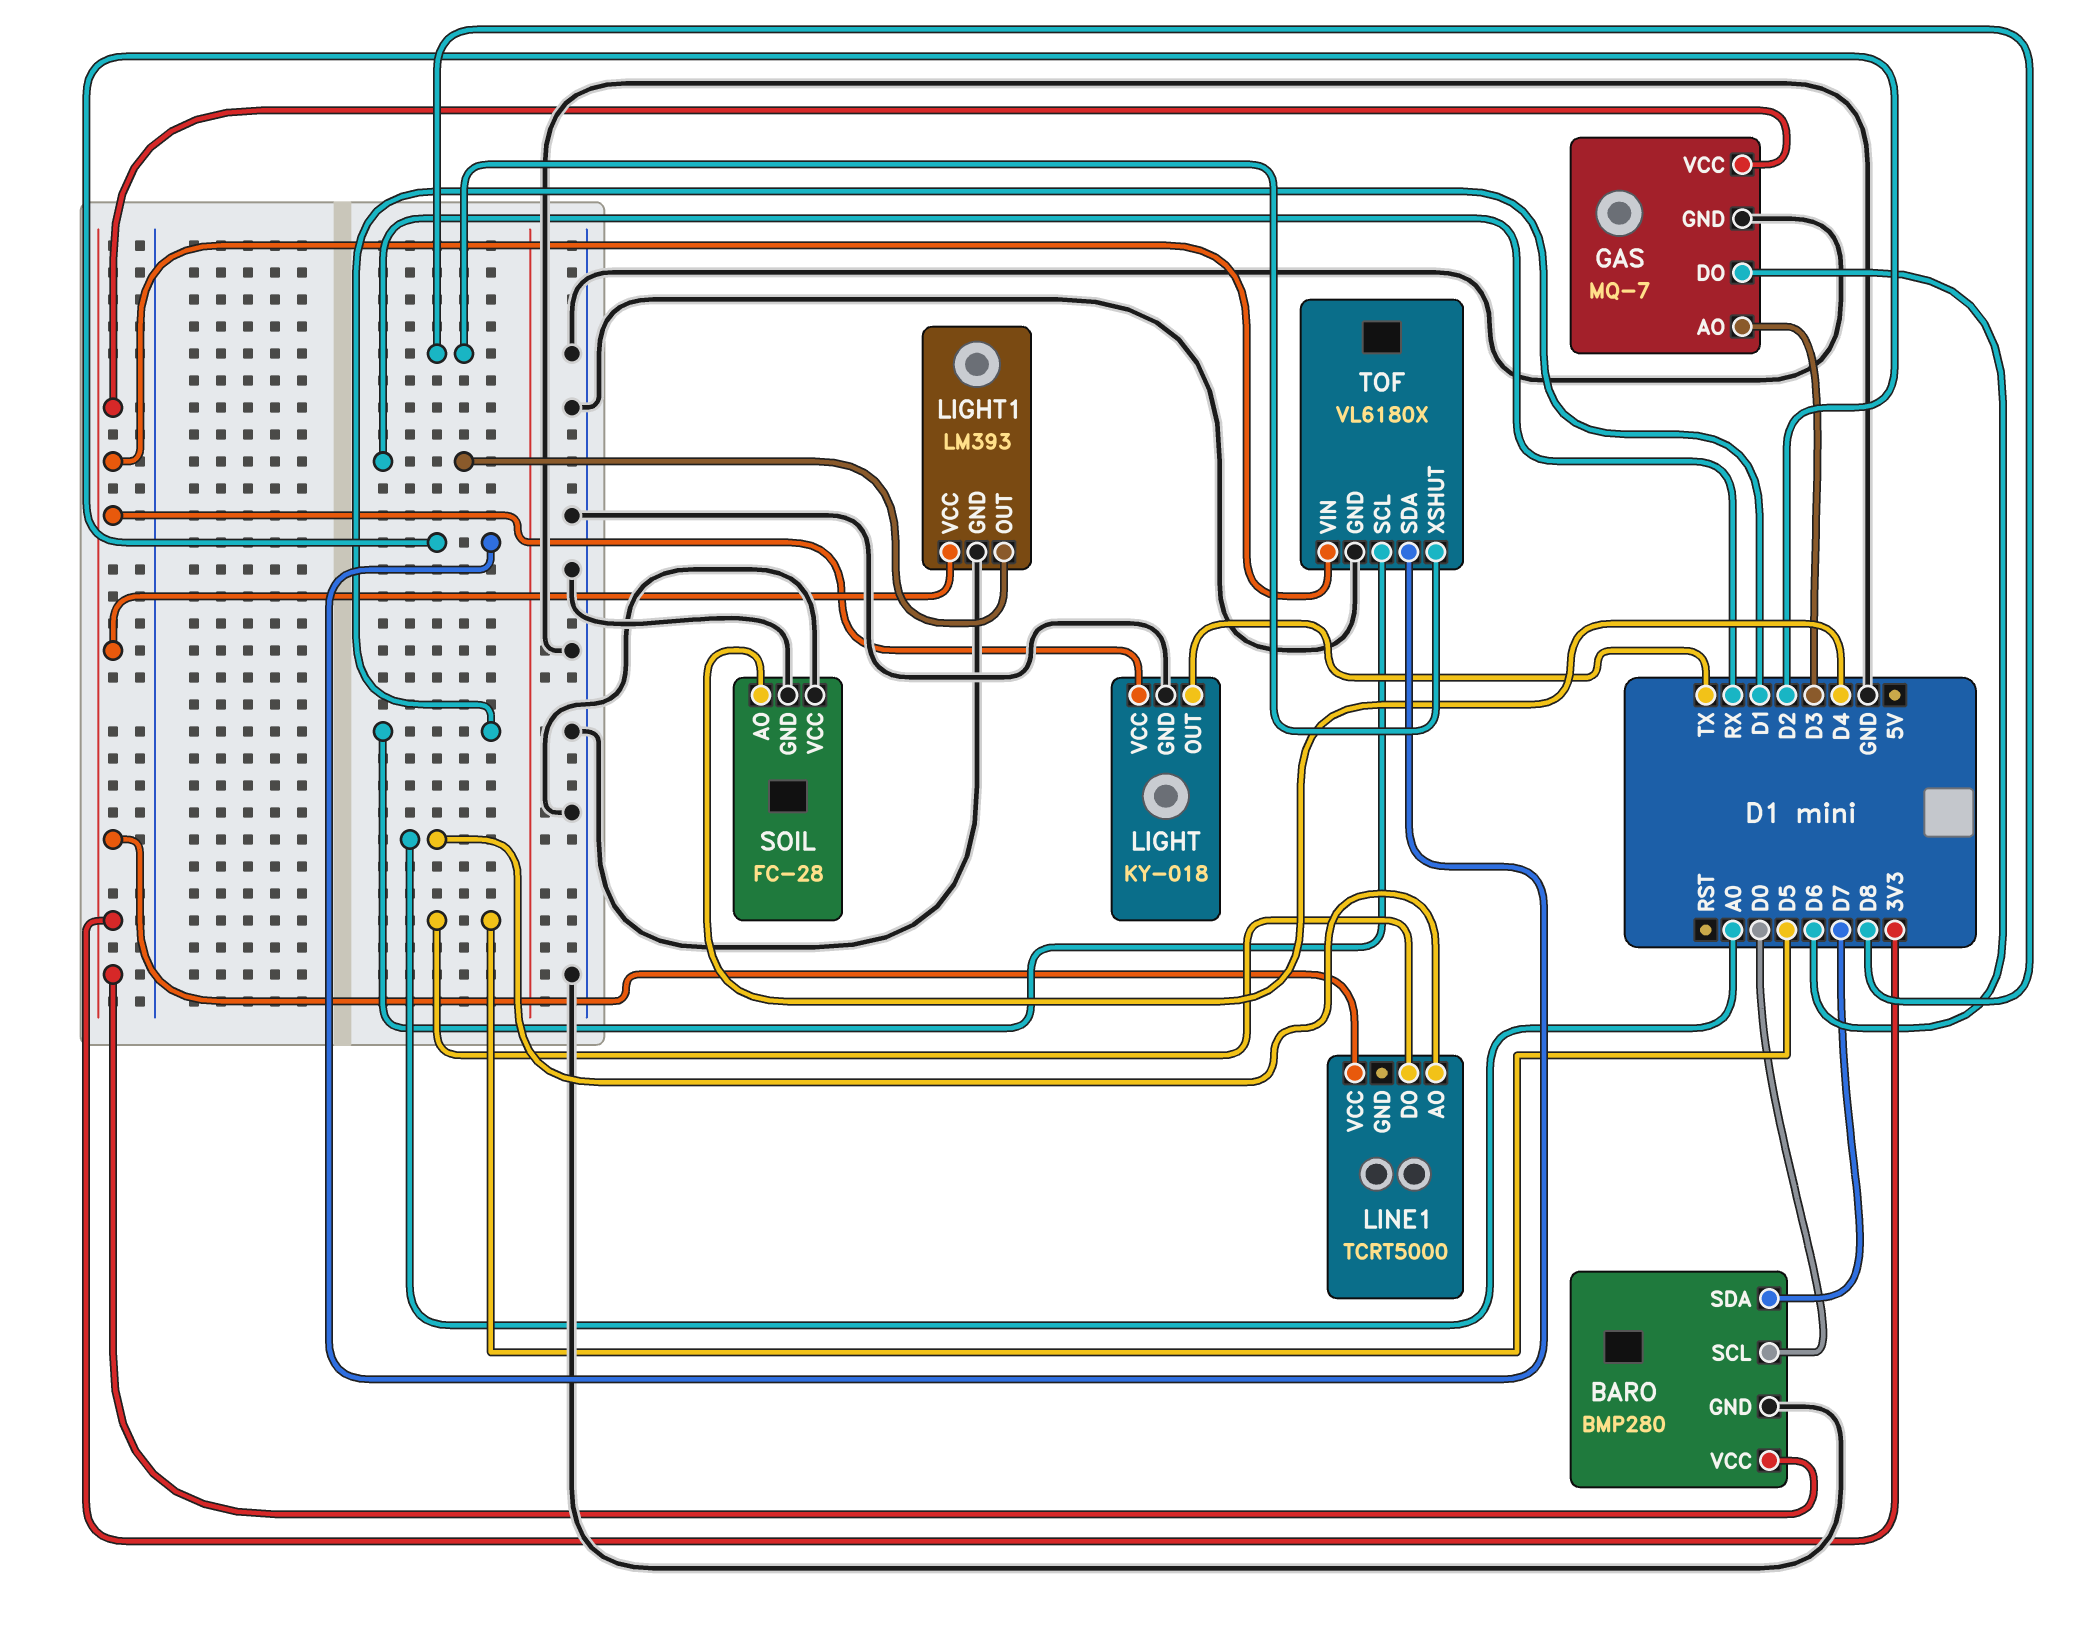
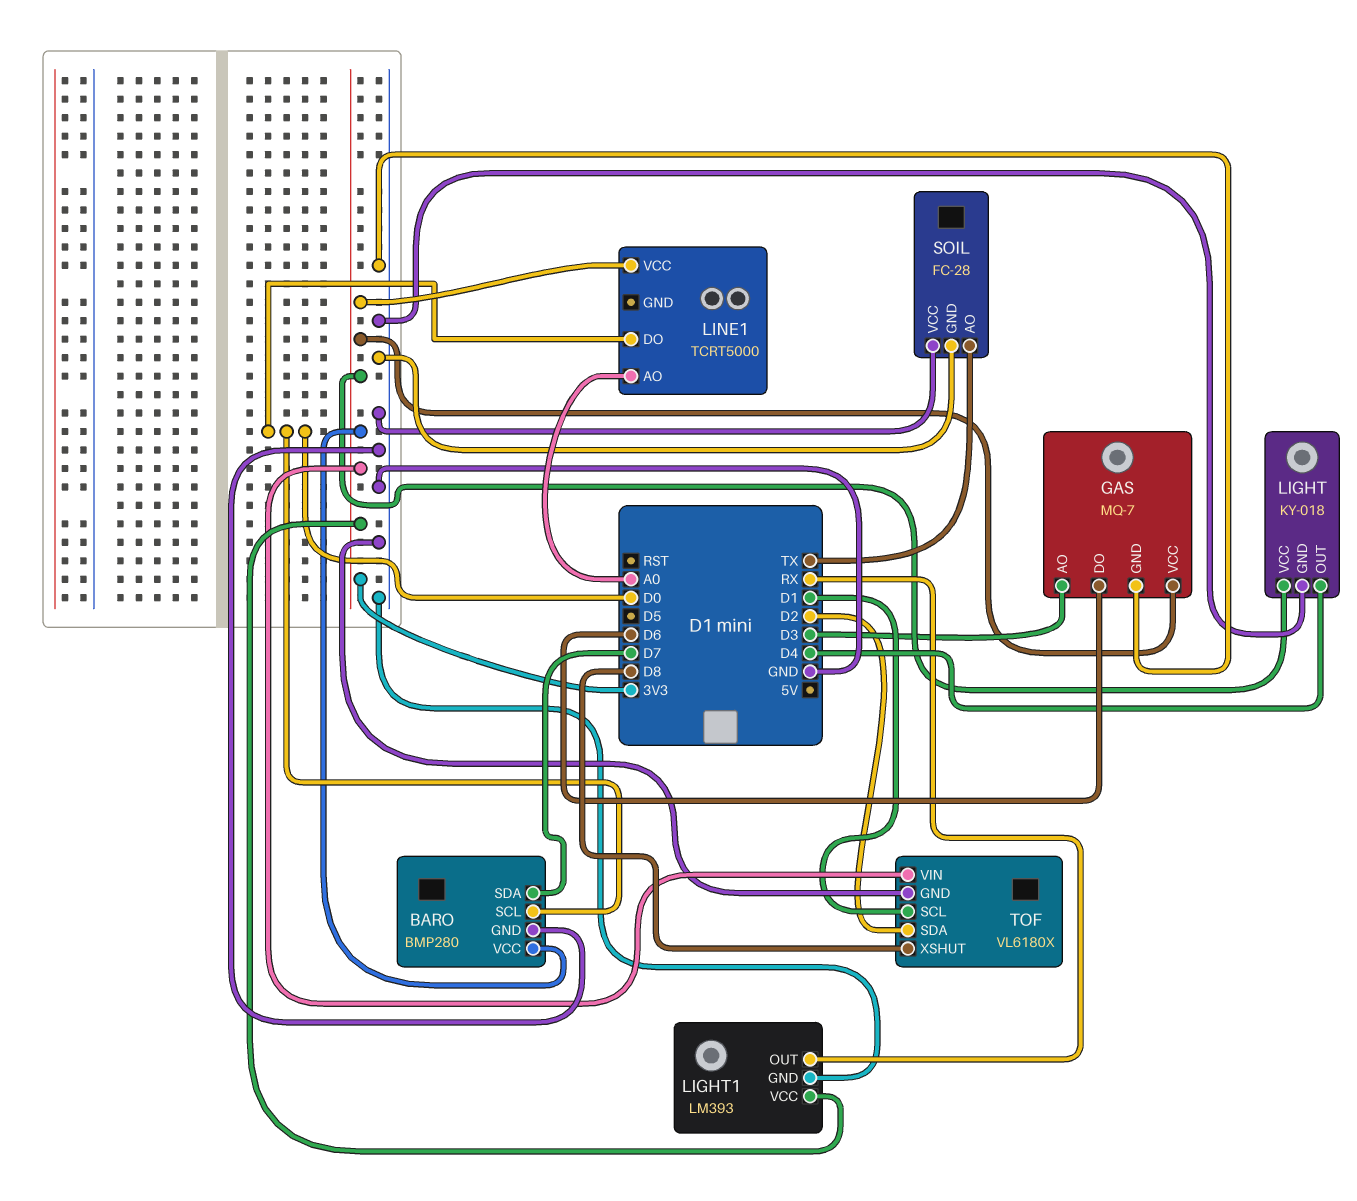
LIGHT pin OUT: TX -> D4
LINE1 pin DO: D5 -> D0
SOIL pin AO: D4 -> TX

